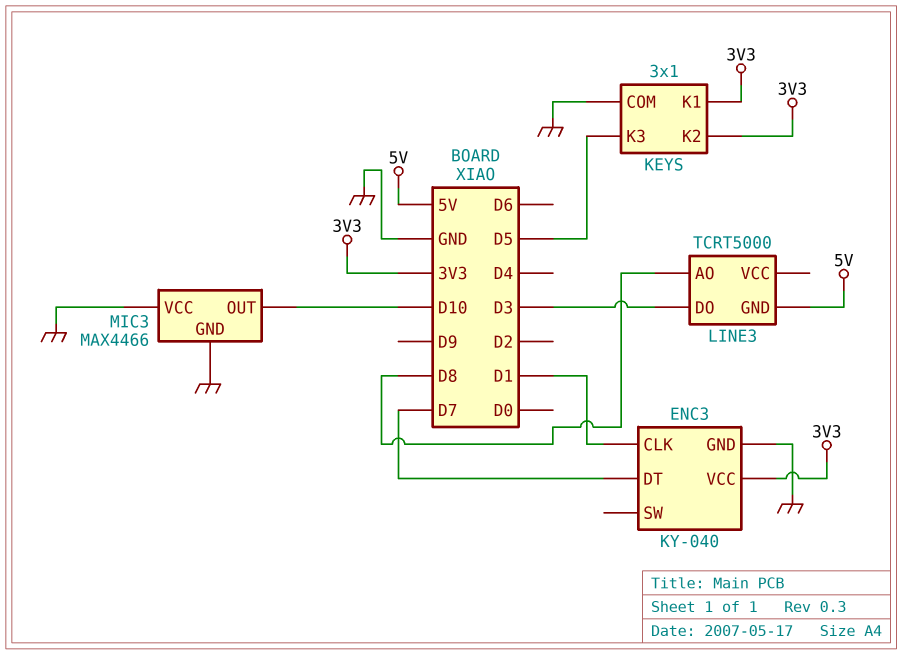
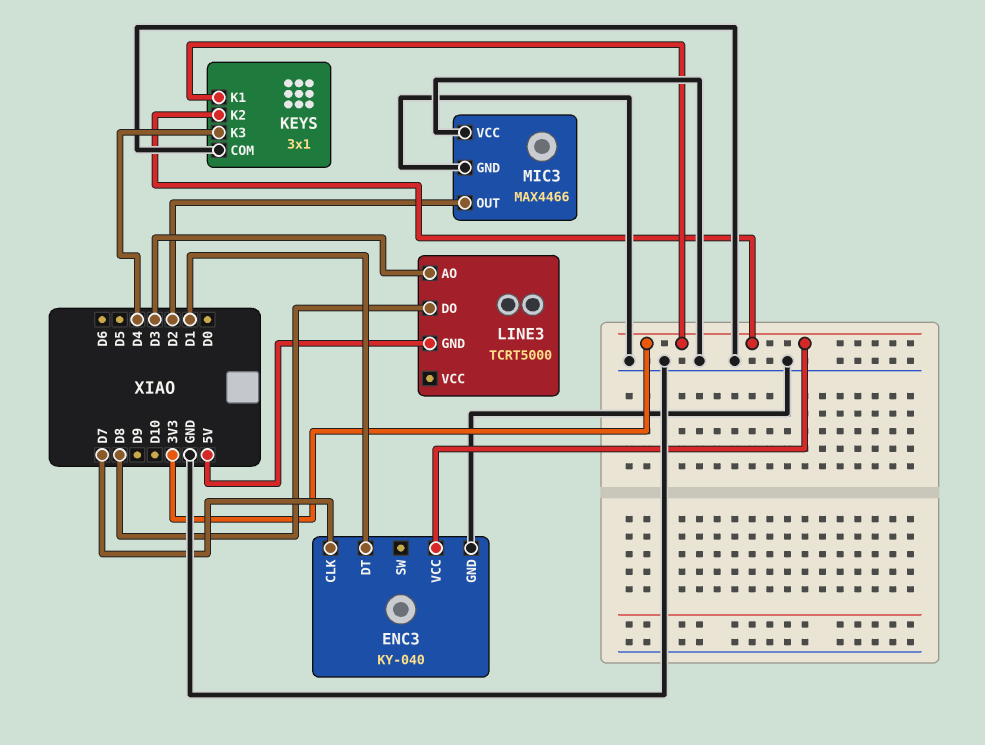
ENC3 pin CLK: D1 -> D7
ENC3 pin DT: D7 -> D1
KEYS pin K3: D5 -> D4
LINE3 pin AO: D8 -> D3
LINE3 pin DO: D3 -> D8
MIC3 pin OUT: D10 -> D2

